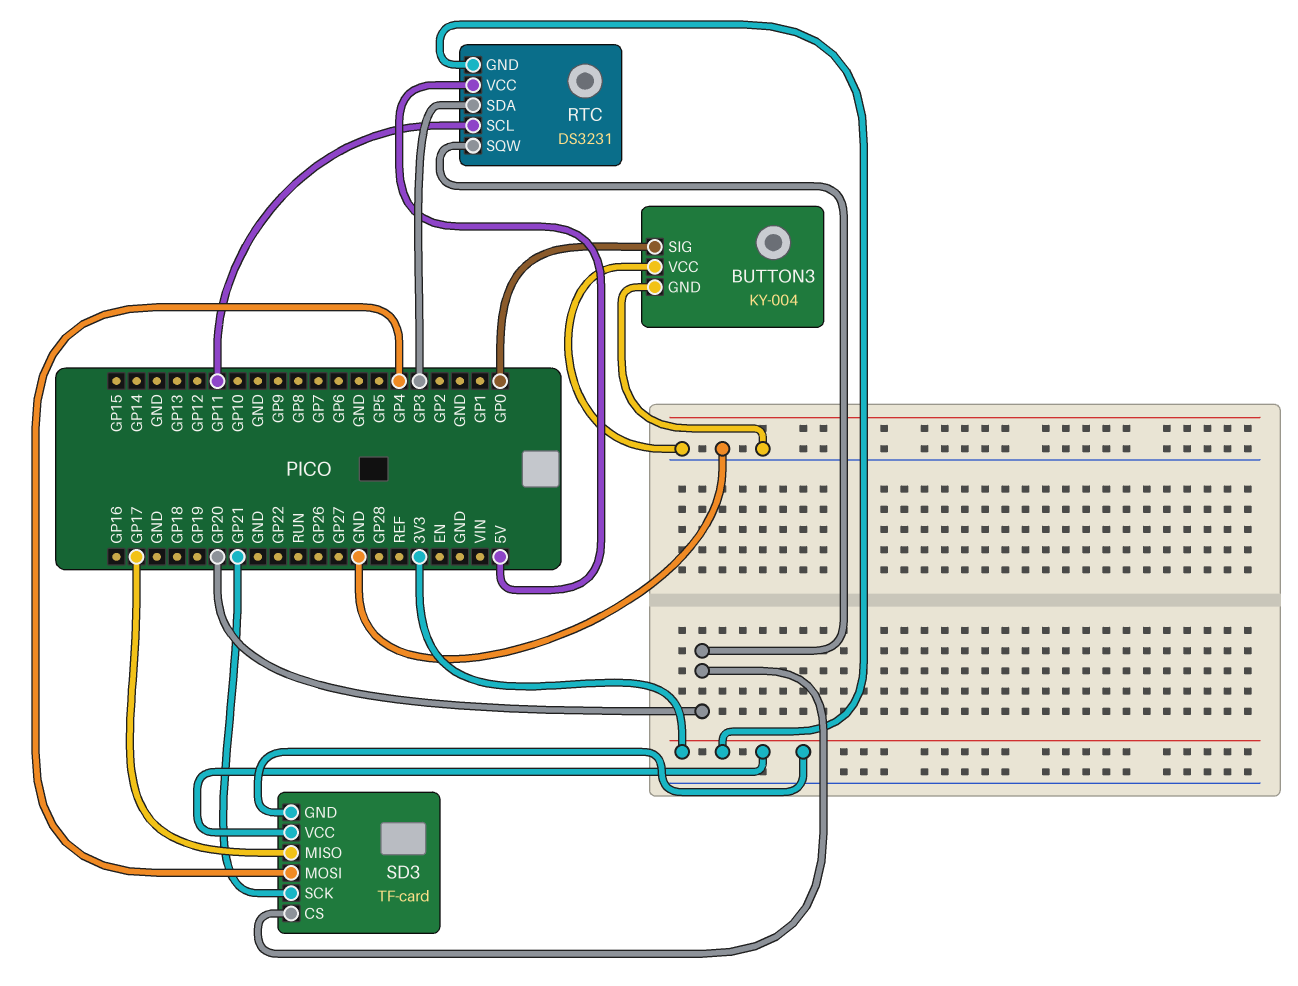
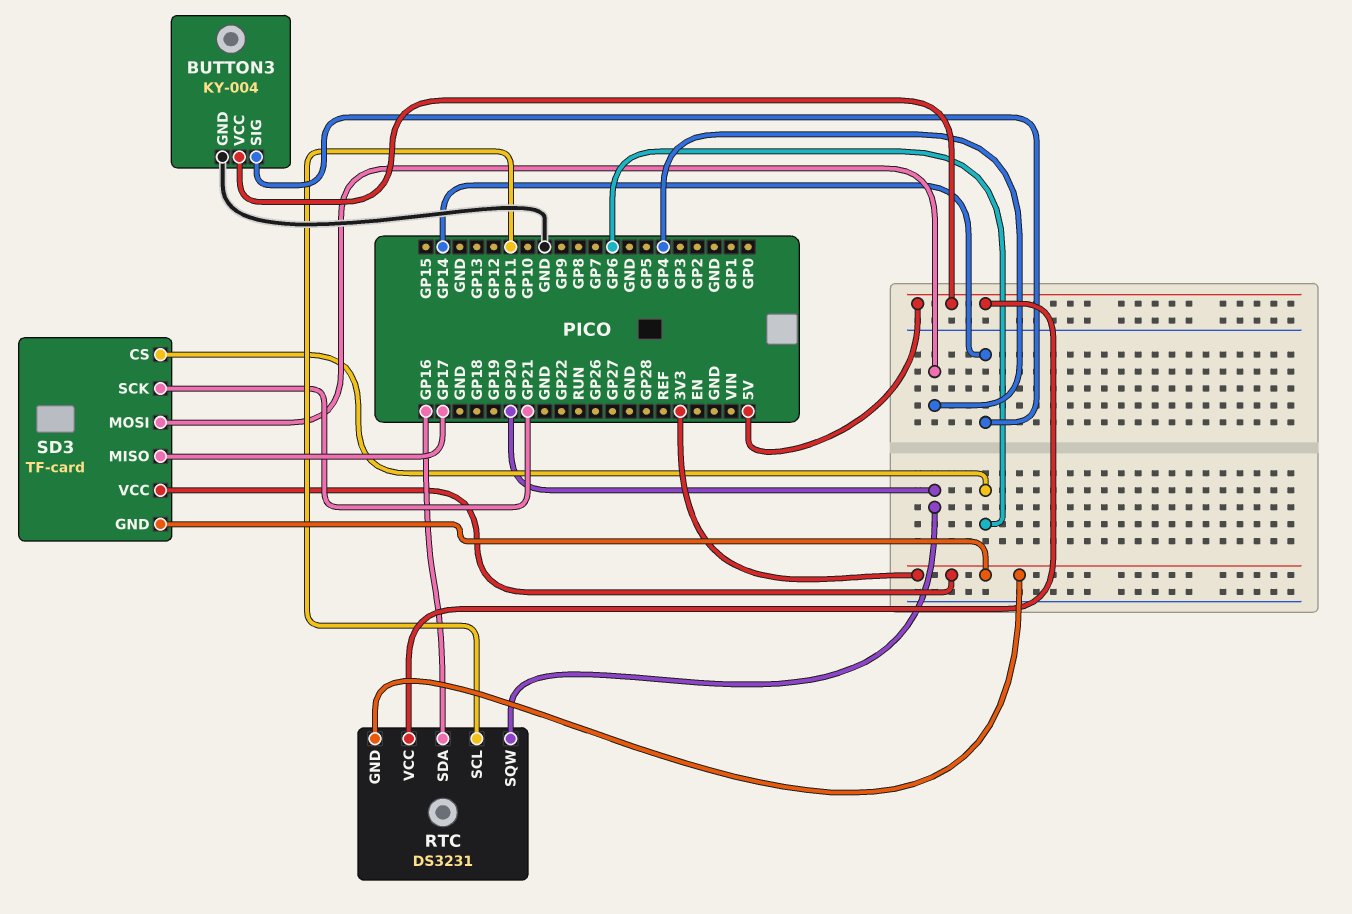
BUTTON3 pin SIG: GP0 -> GP14
BUTTON3 pin VCC: GND -> 5V
RTC pin SDA: GP3 -> GP16
SD3 pin CS: GP20 -> GP6

